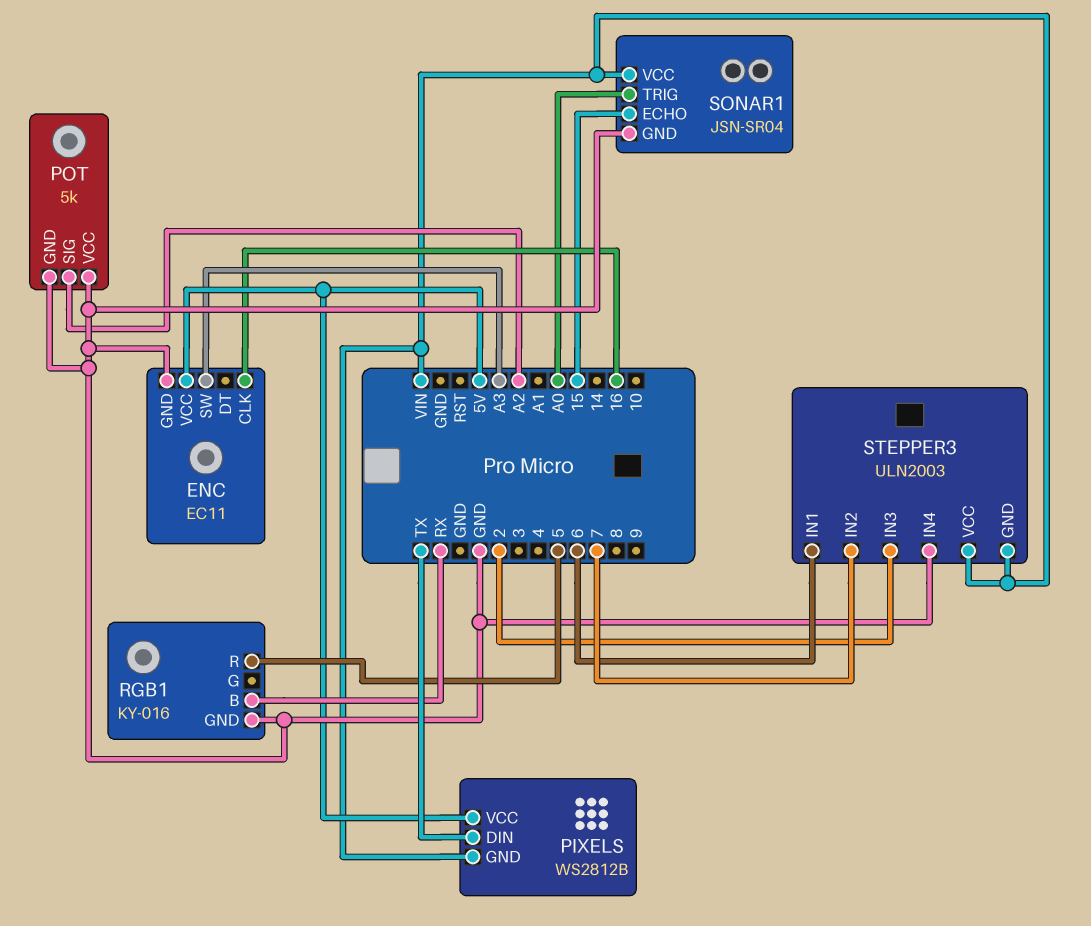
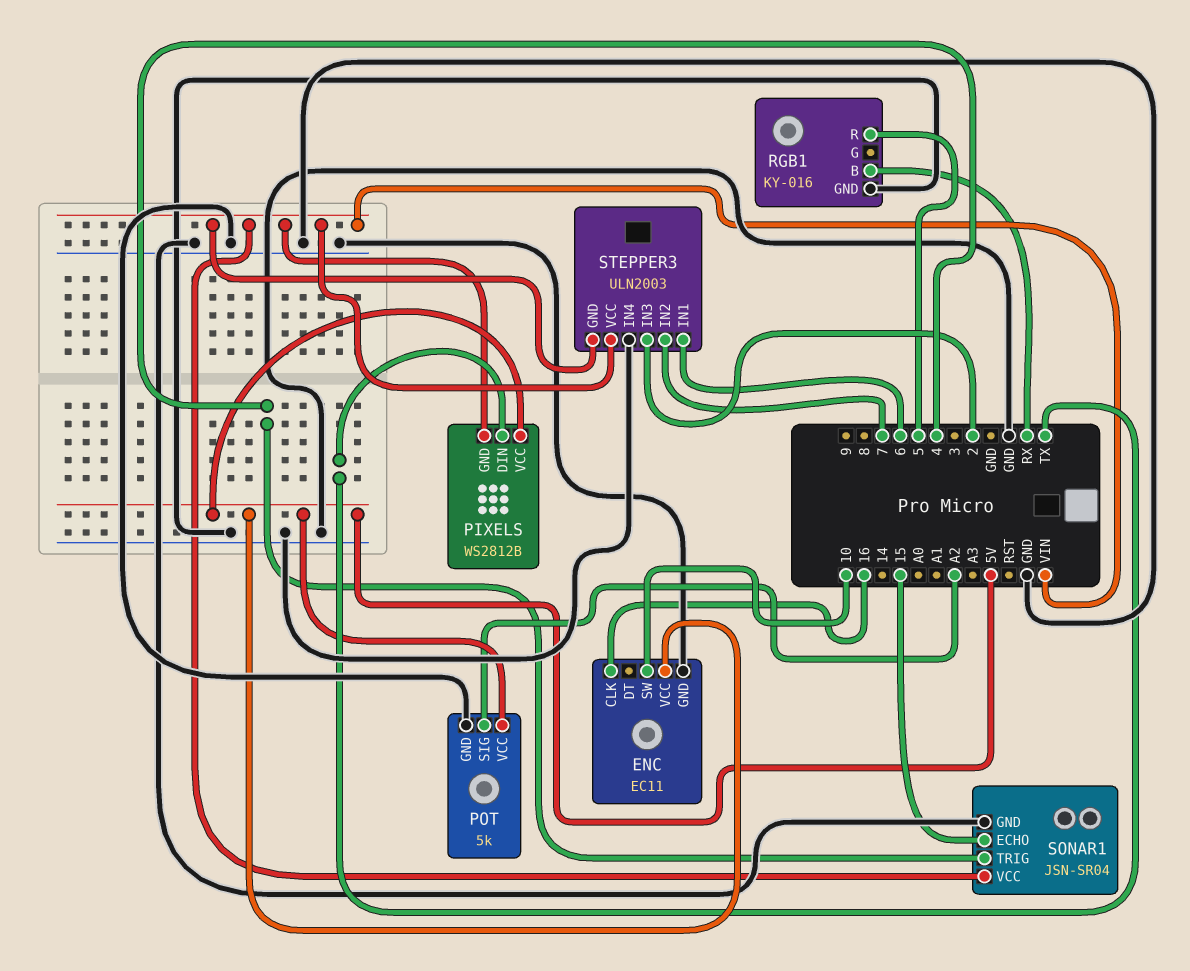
ENC pin SW: A3 -> 10
POT pin VCC: GND -> 5V
SONAR1 pin TRIG: A0 -> 4

